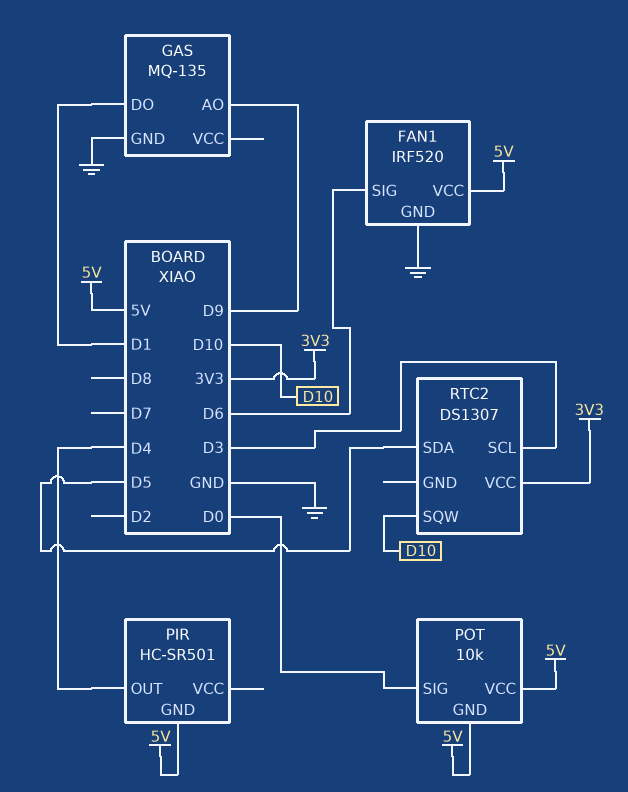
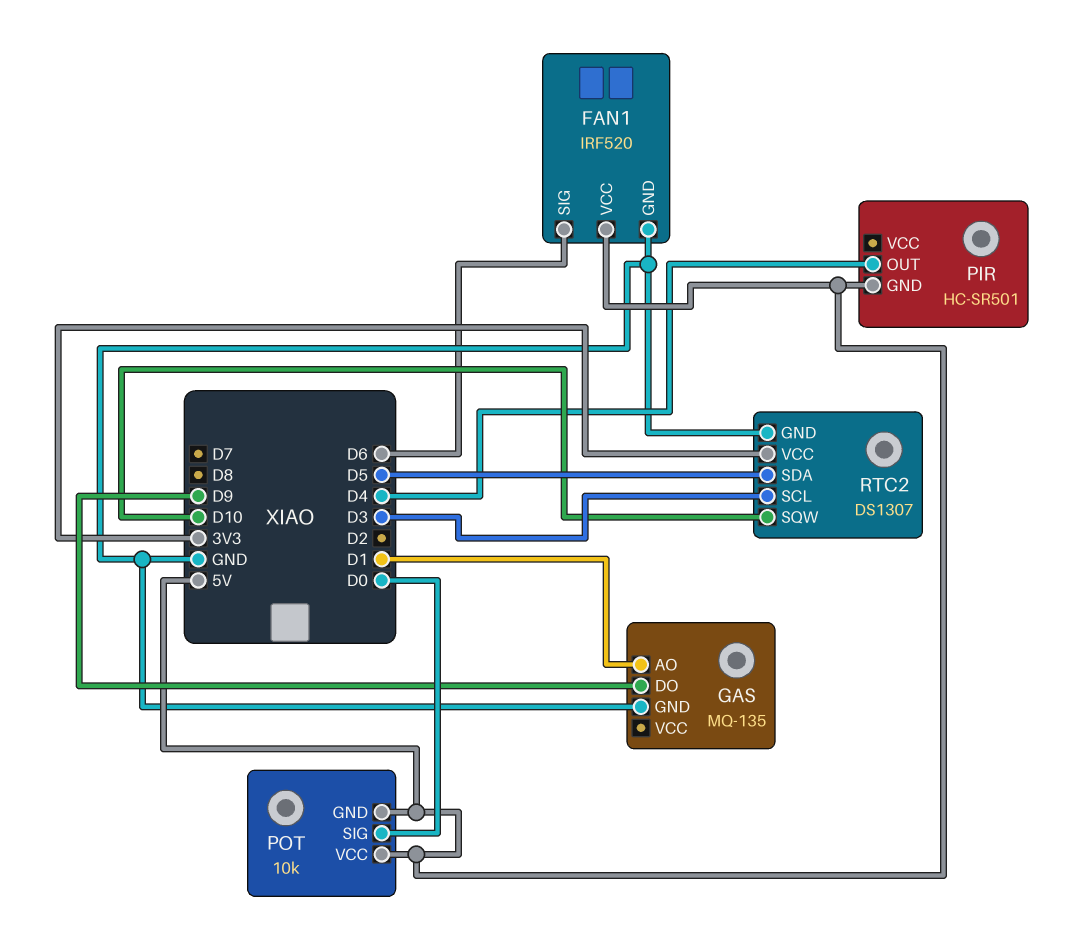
GAS pin AO: D9 -> D1
GAS pin DO: D1 -> D9
RTC2 pin GND: none -> GND

